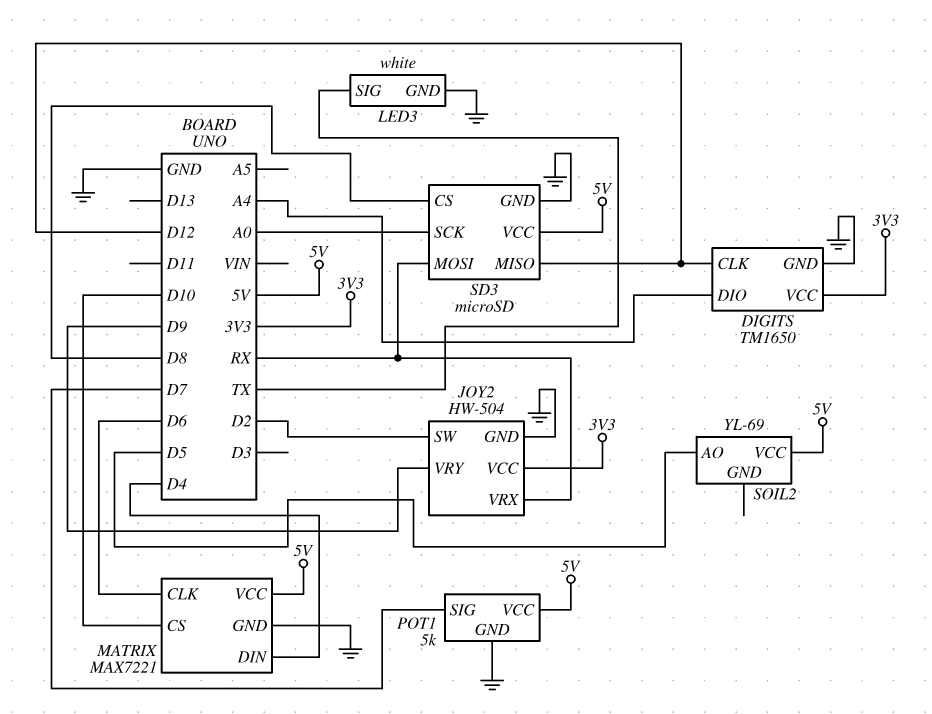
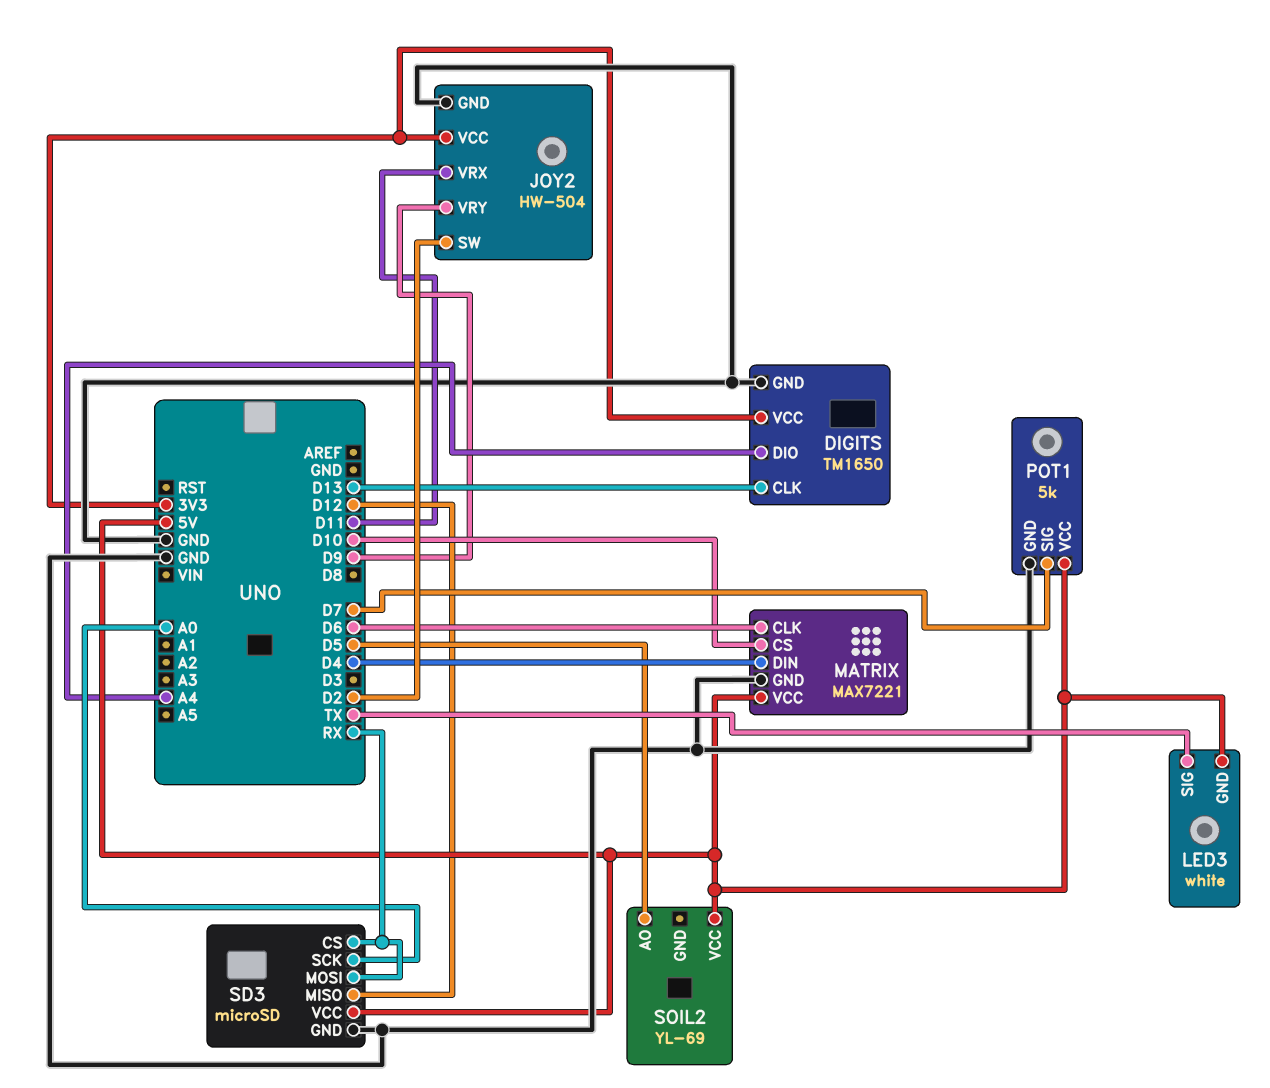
DIGITS pin CLK: D12 -> D13
JOY2 pin VRX: RX -> D11
LED3 pin GND: GND -> 5V
SD3 pin CS: D8 -> RX

